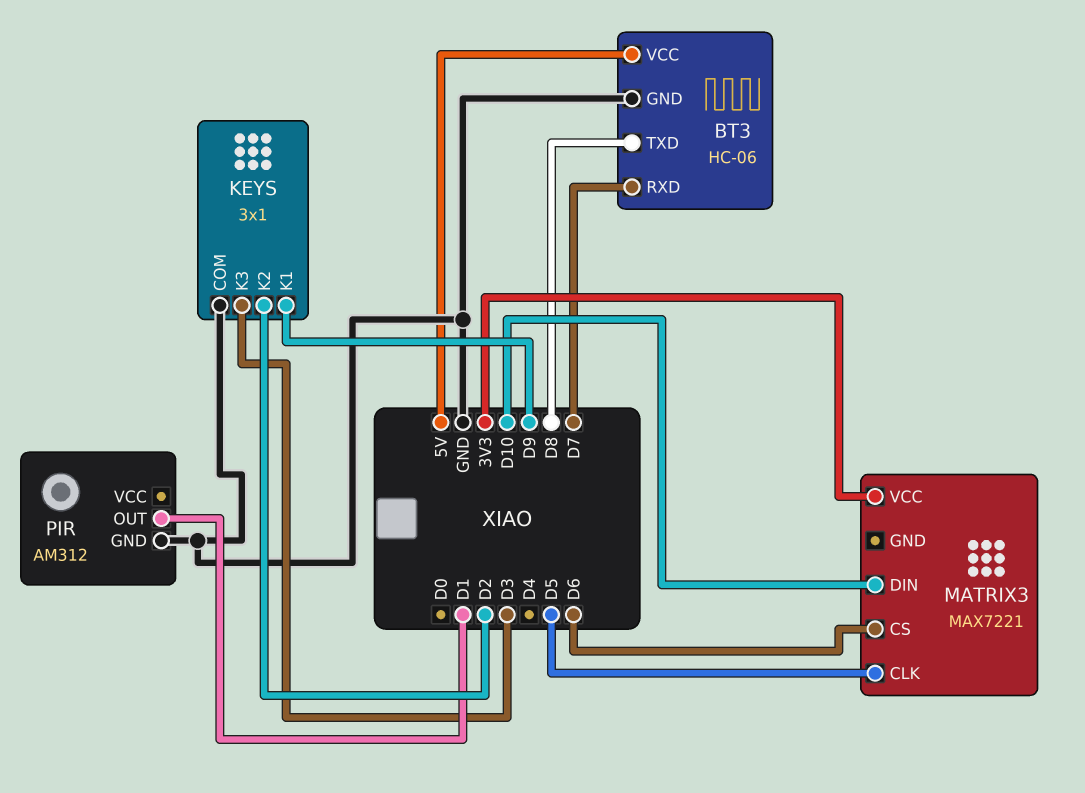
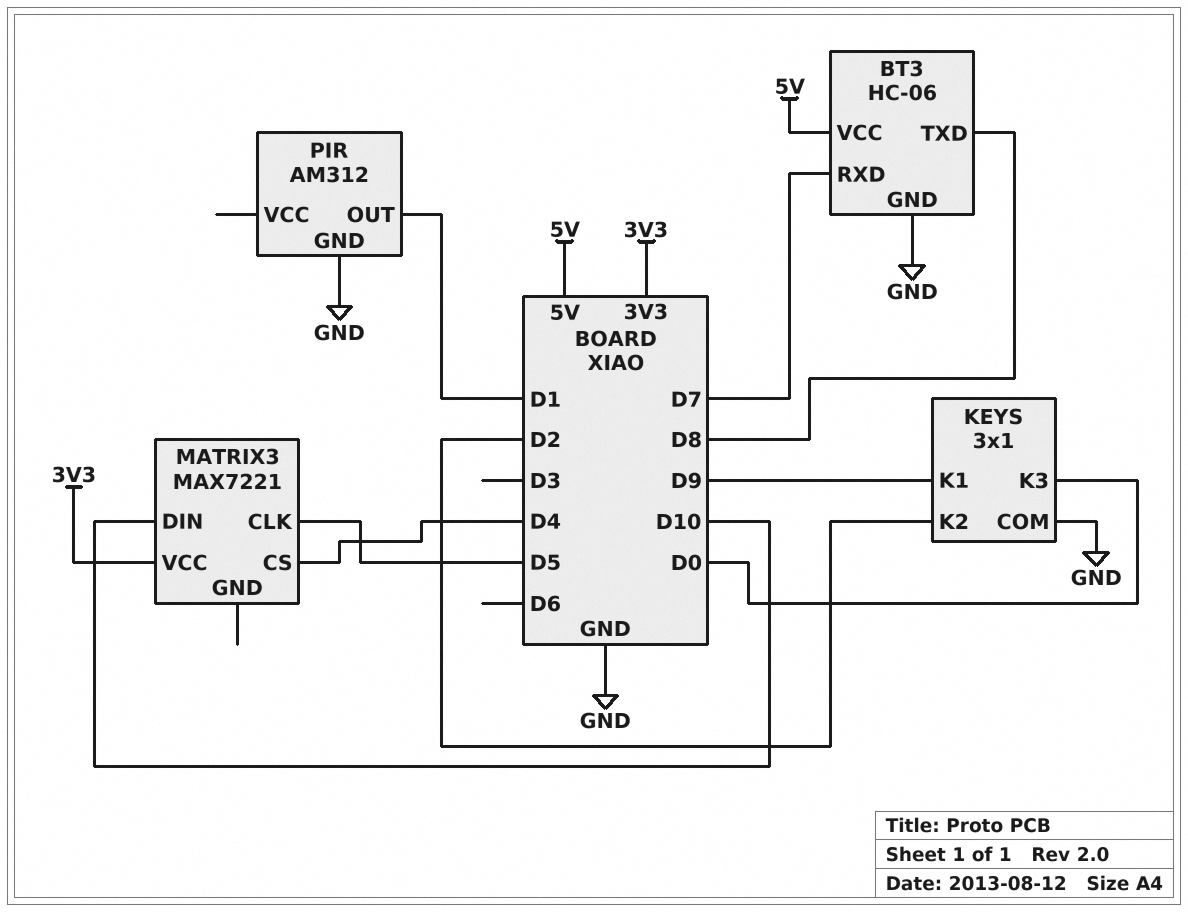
KEYS pin K3: D3 -> D0
MATRIX3 pin CS: D6 -> D4

